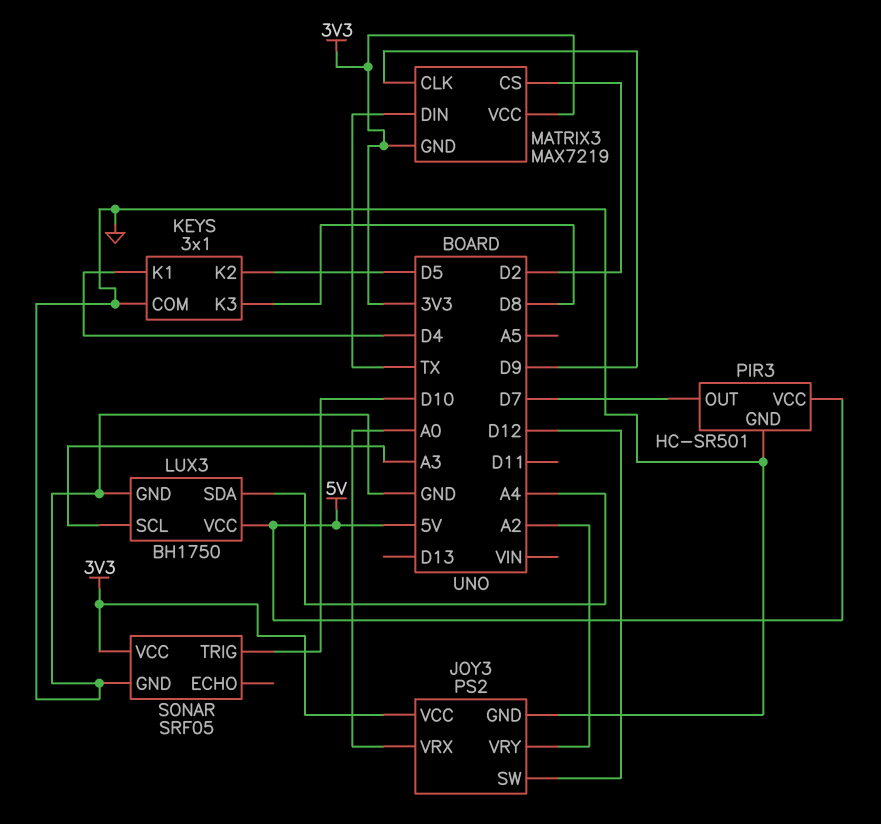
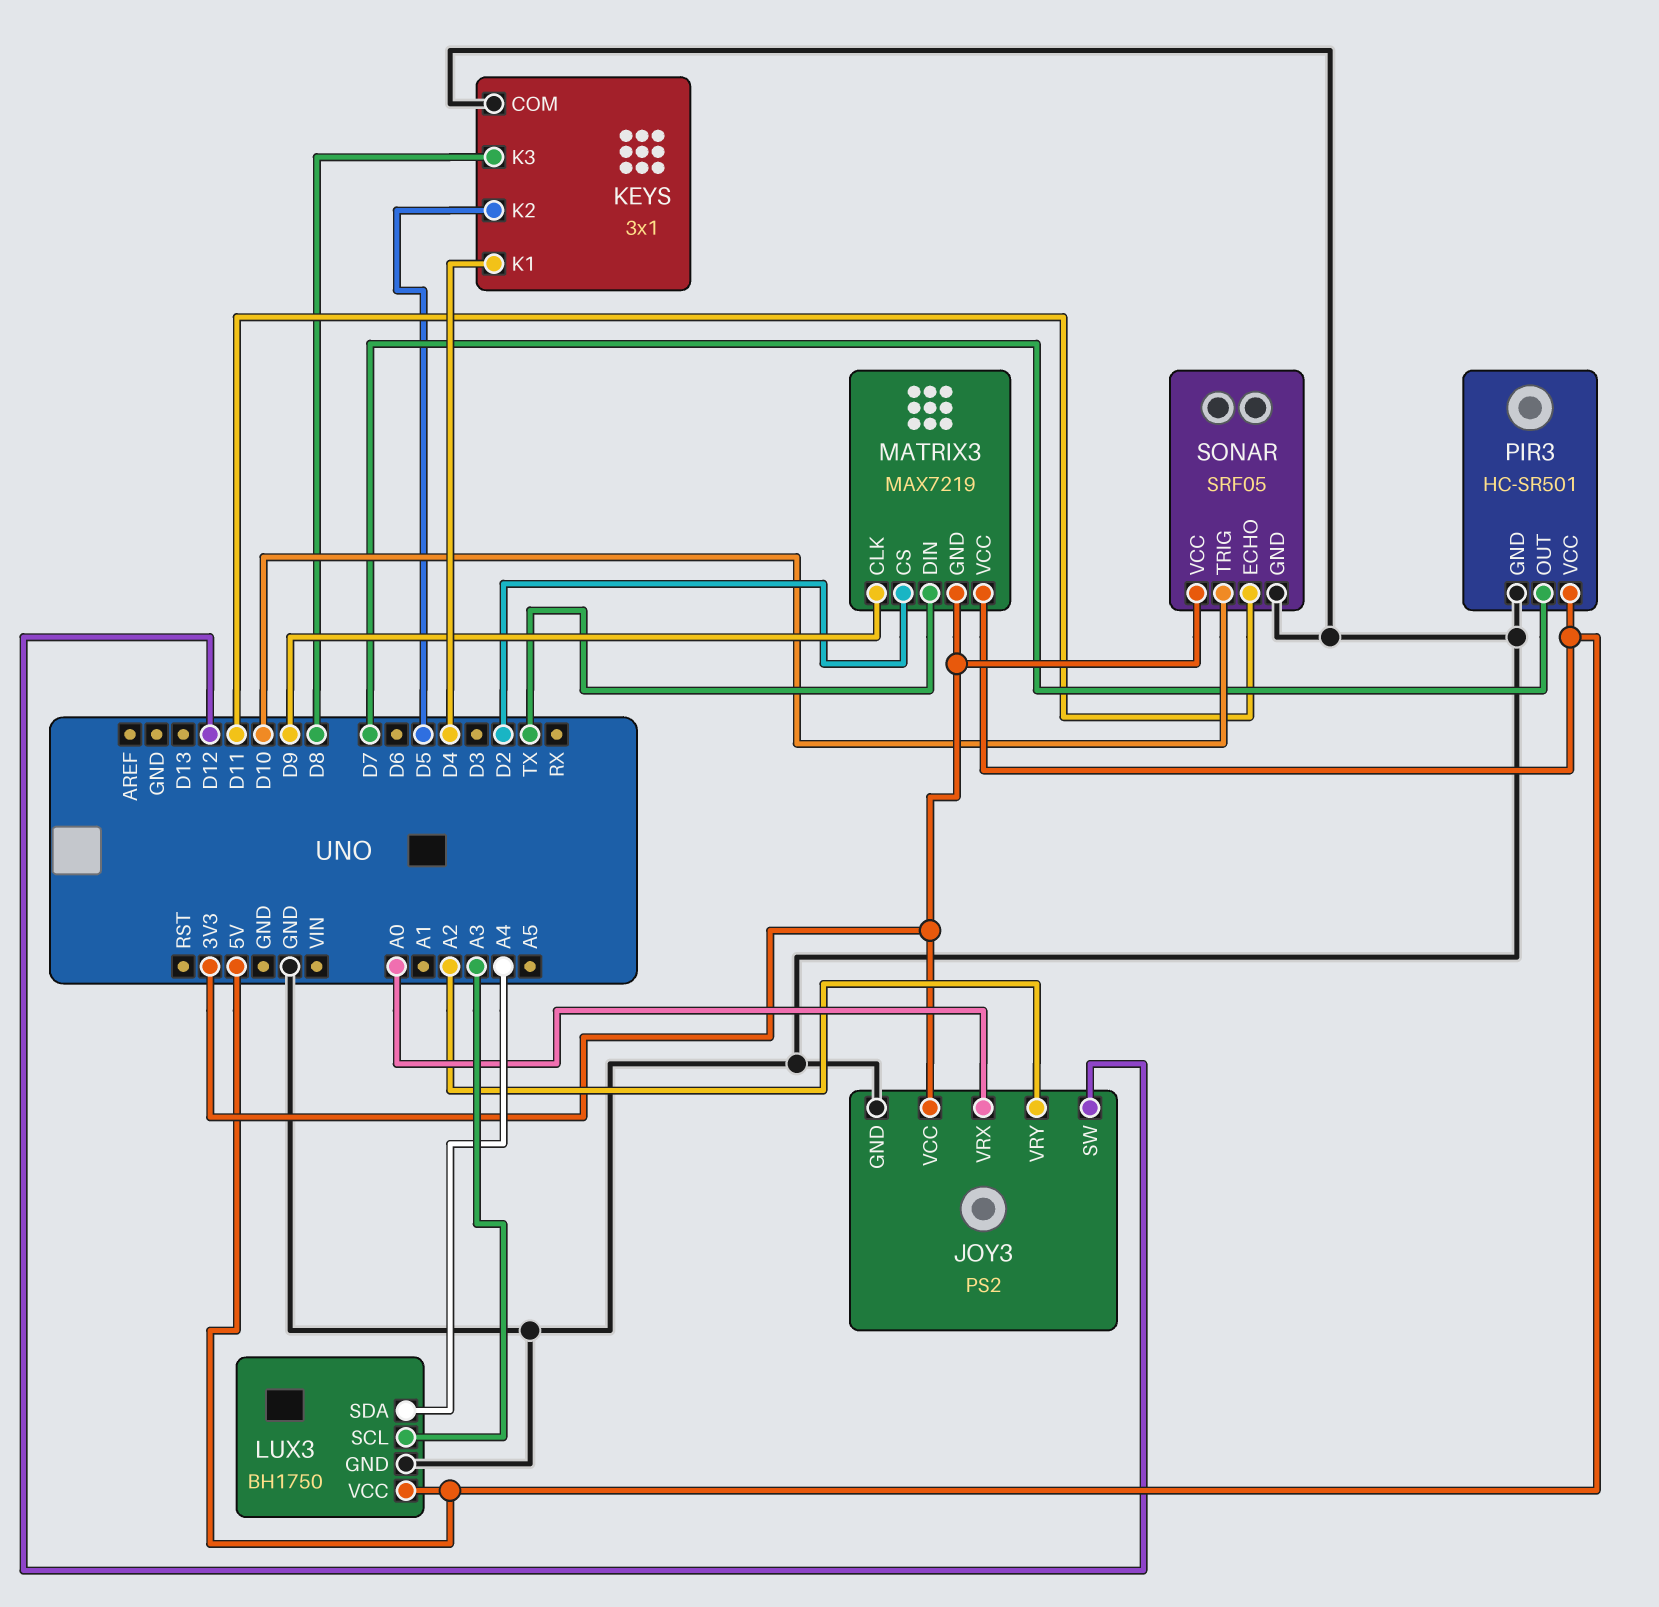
MATRIX3 pin VCC: 3V3 -> 5V
SONAR pin ECHO: none -> D11

